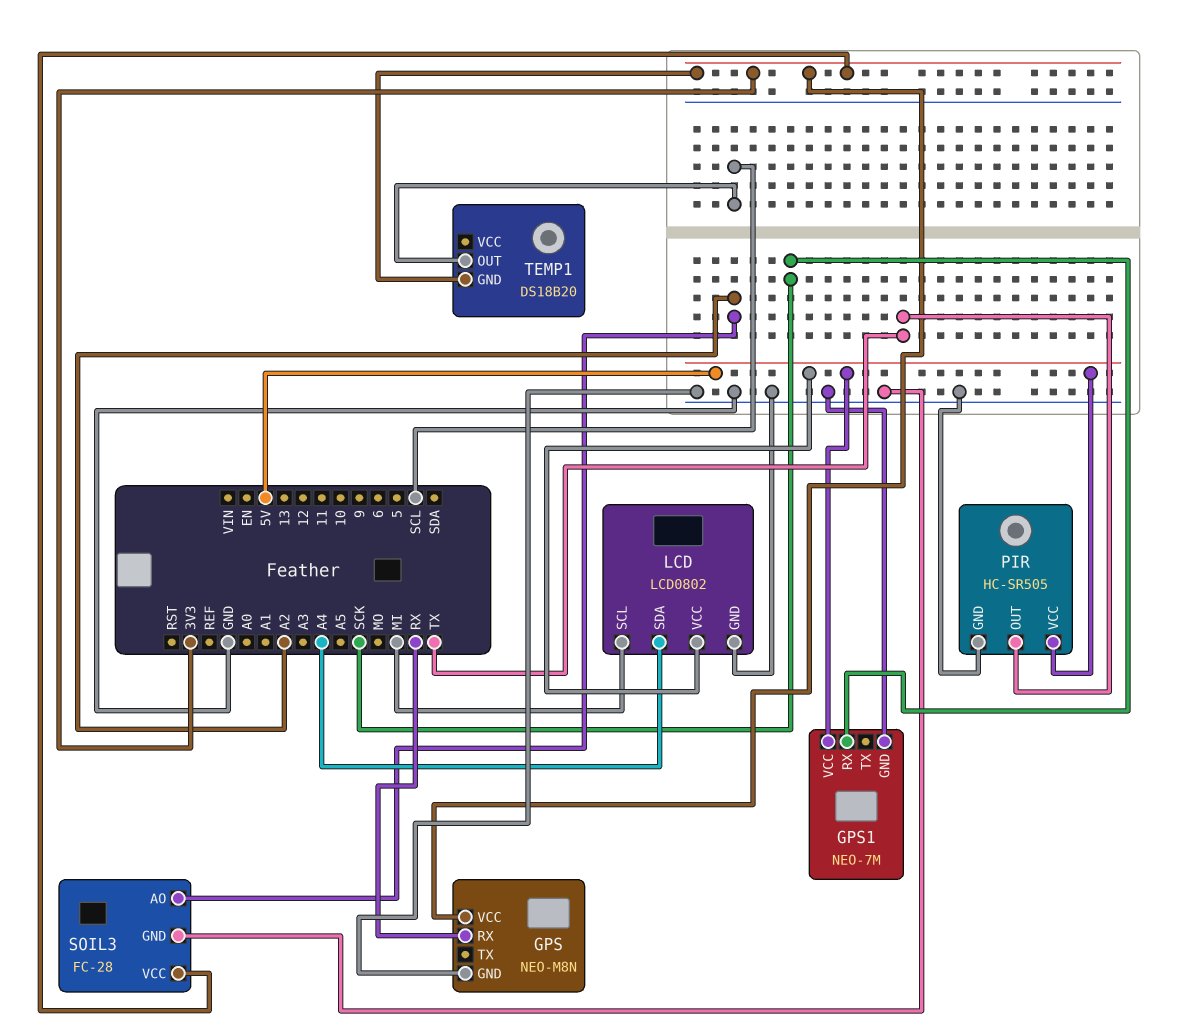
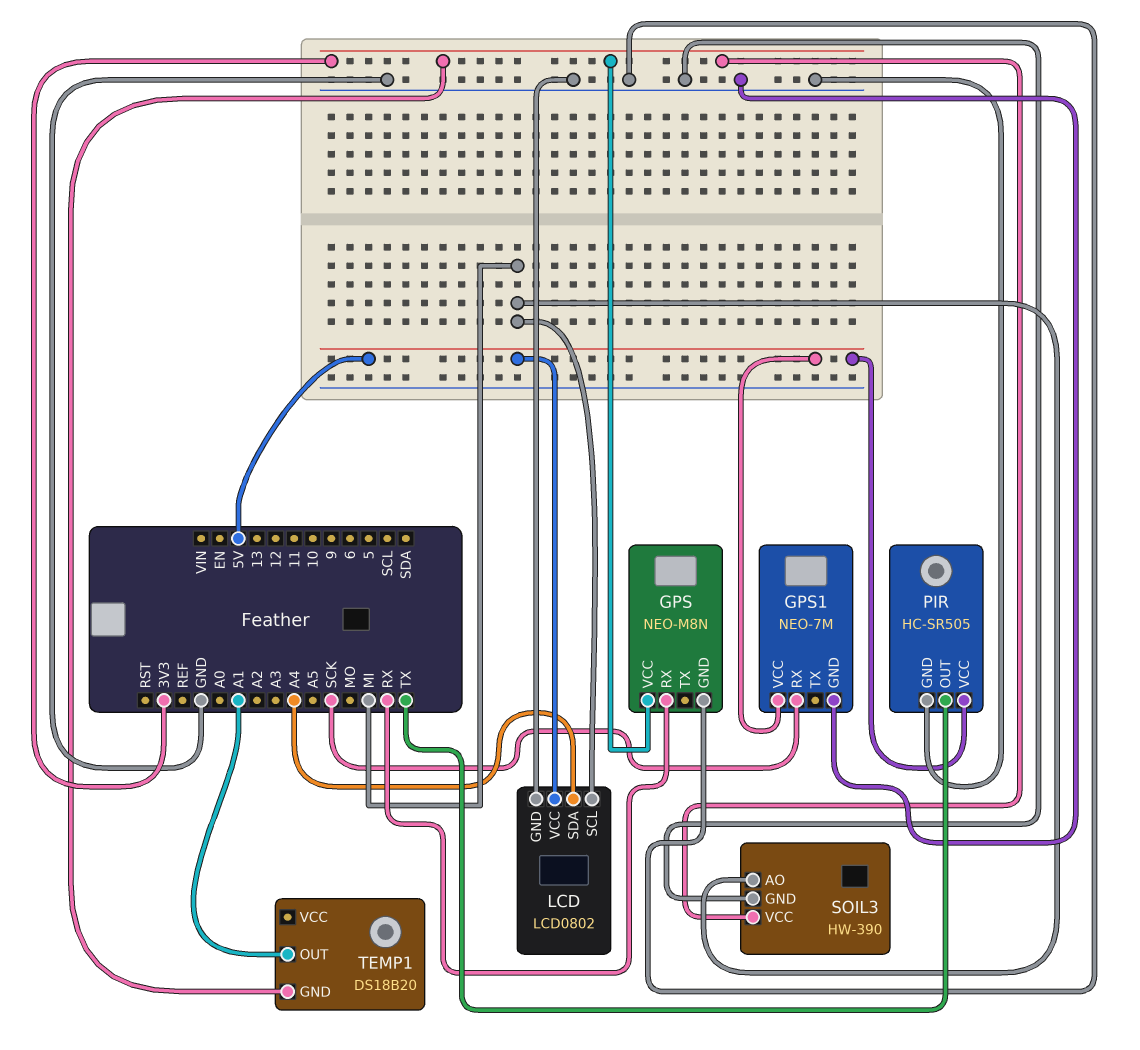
SOIL3: FC-28 -> HW-390
SOIL3 pin AO: A2 -> MI
TEMP1 pin OUT: SCL -> A1

